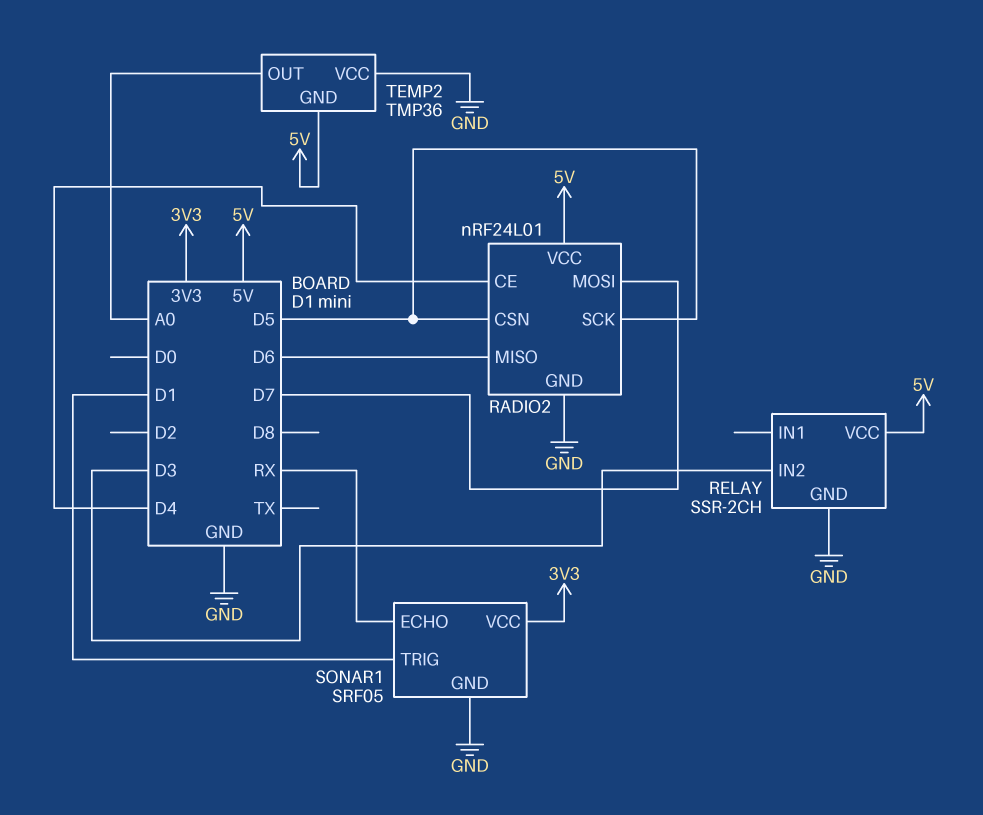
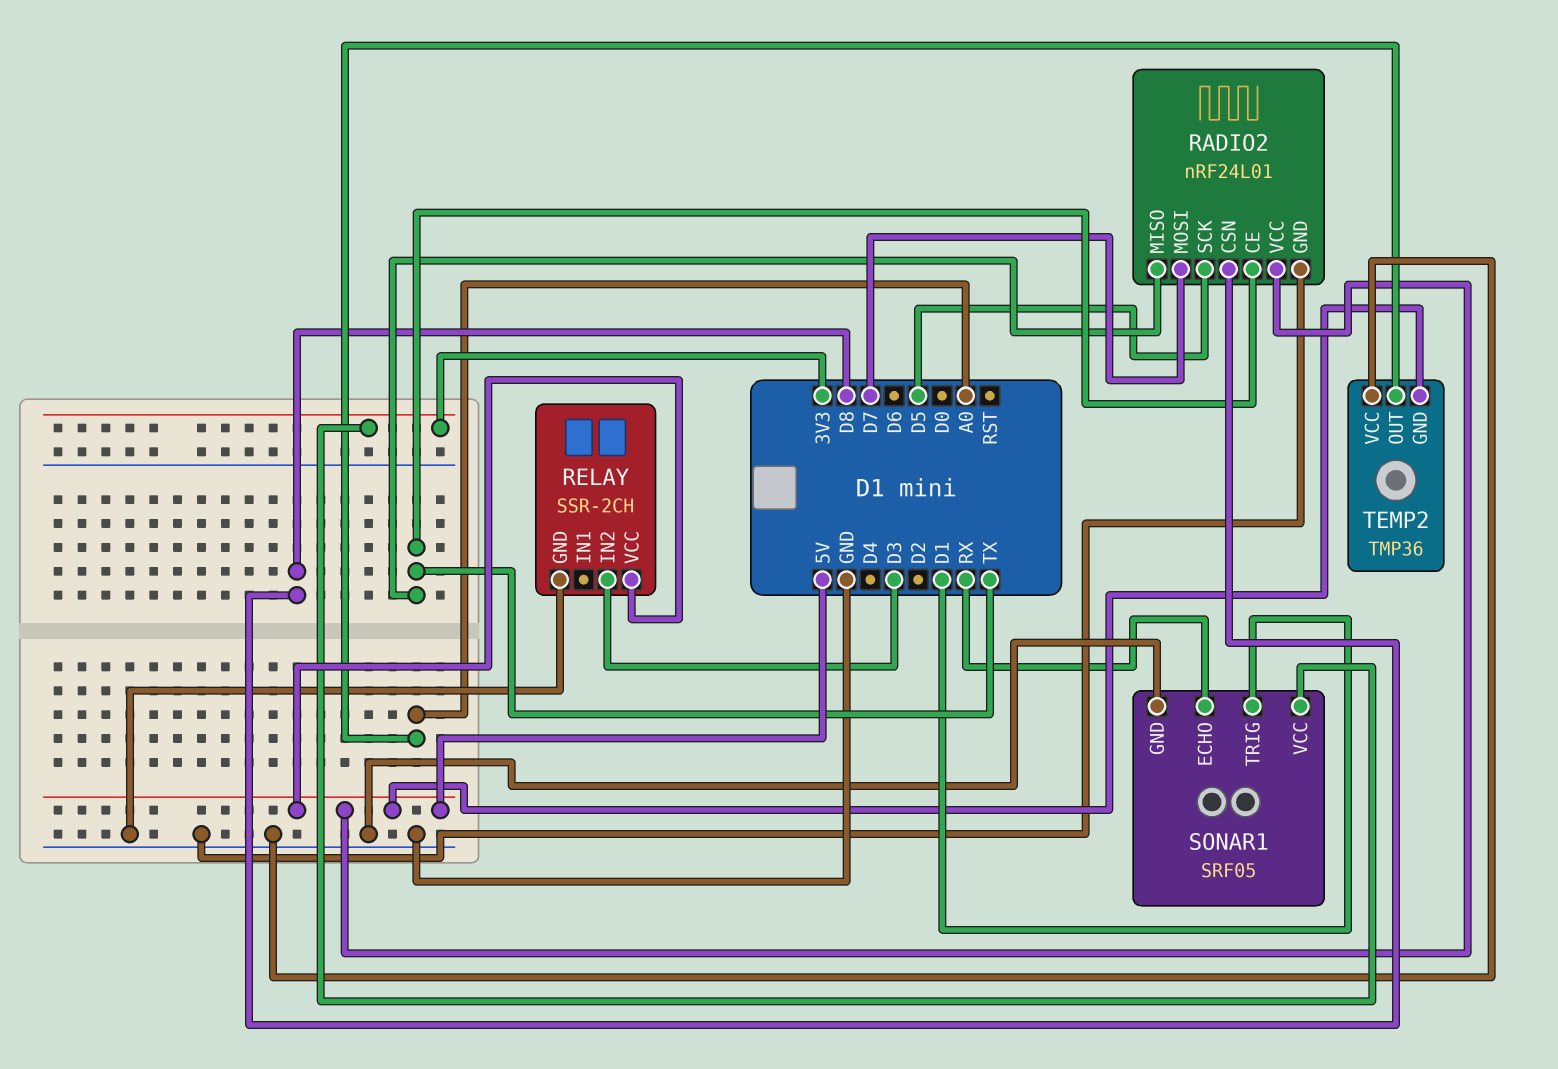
RADIO2 pin CE: D4 -> TX
RADIO2 pin CSN: D5 -> D8
RADIO2 pin MISO: D6 -> TX

